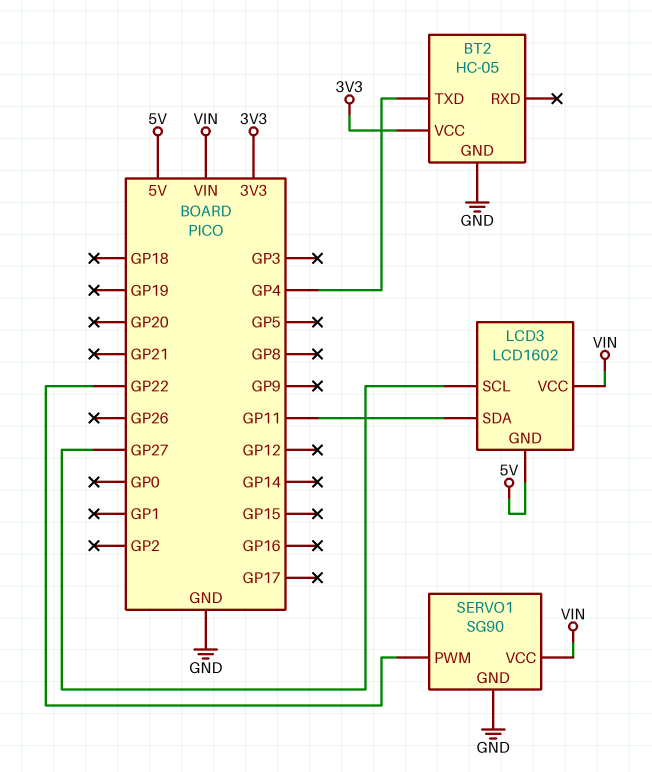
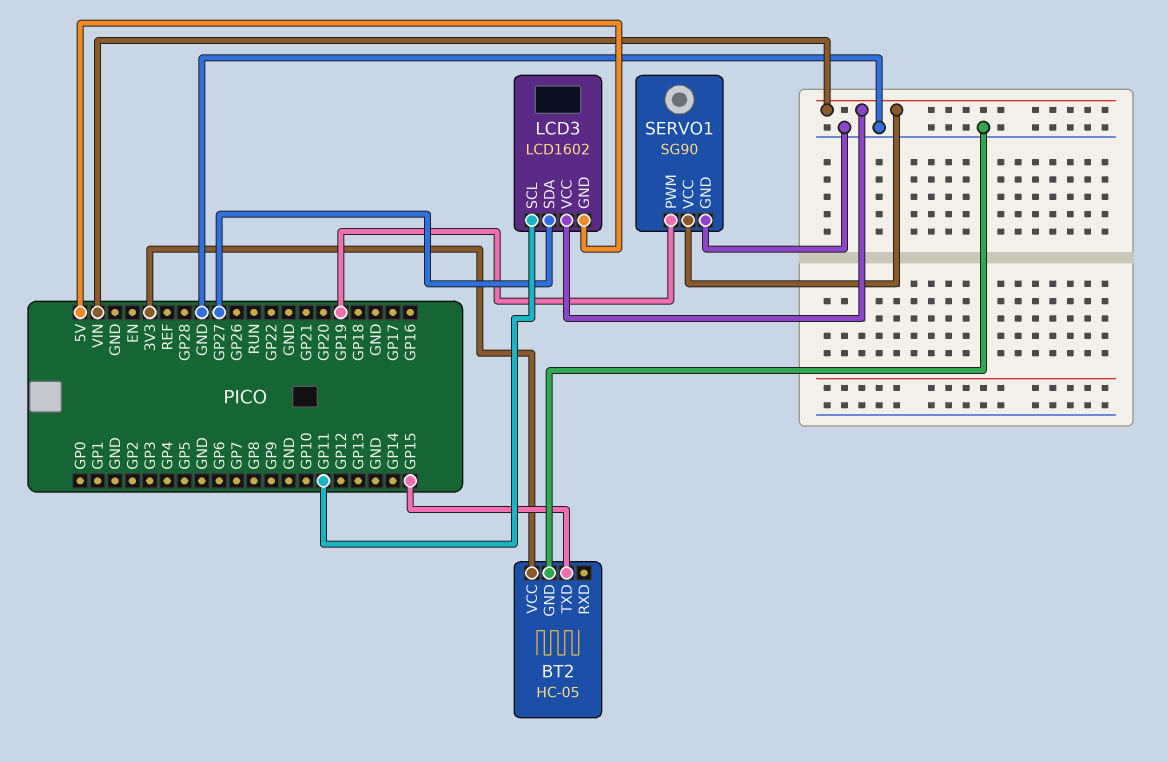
BT2 pin TXD: GP4 -> GP15
LCD3 pin SCL: GP27 -> GP11
LCD3 pin SDA: GP11 -> GP27
SERVO1 pin PWM: GP22 -> GP19

